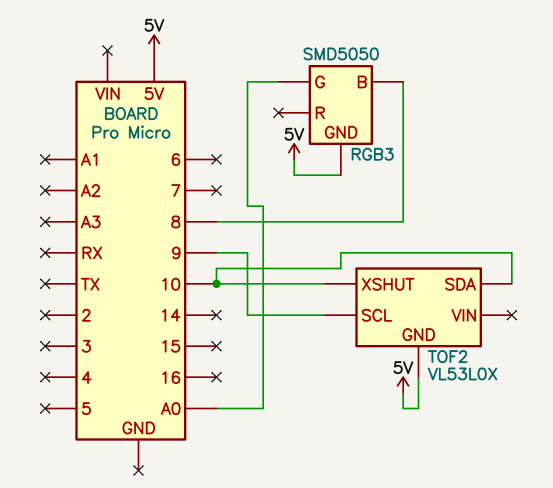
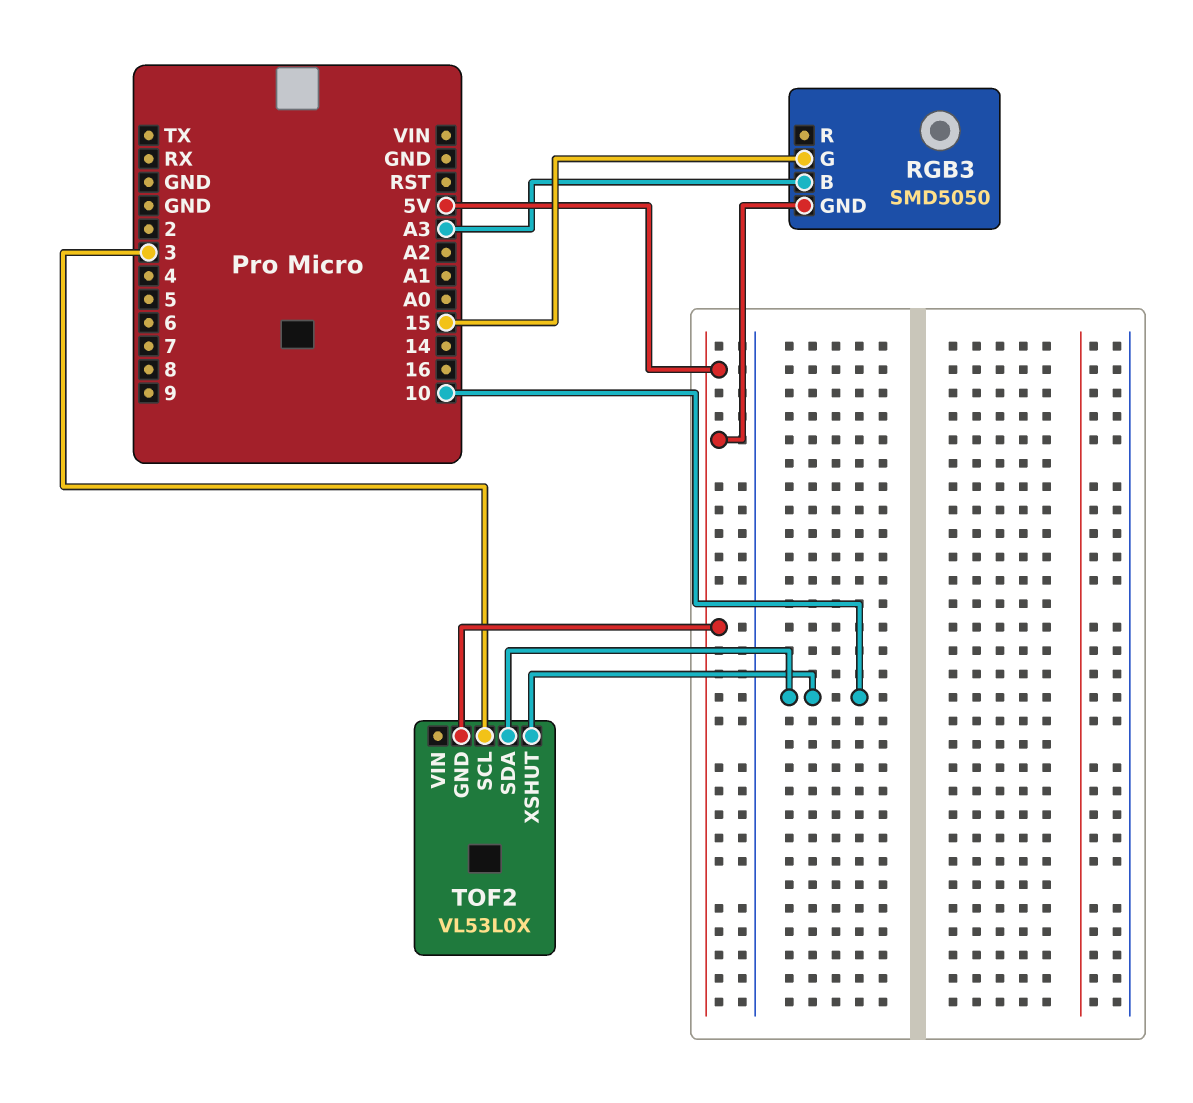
RGB3 pin B: 8 -> A3
RGB3 pin G: A0 -> 15
TOF2 pin SCL: 9 -> 3

